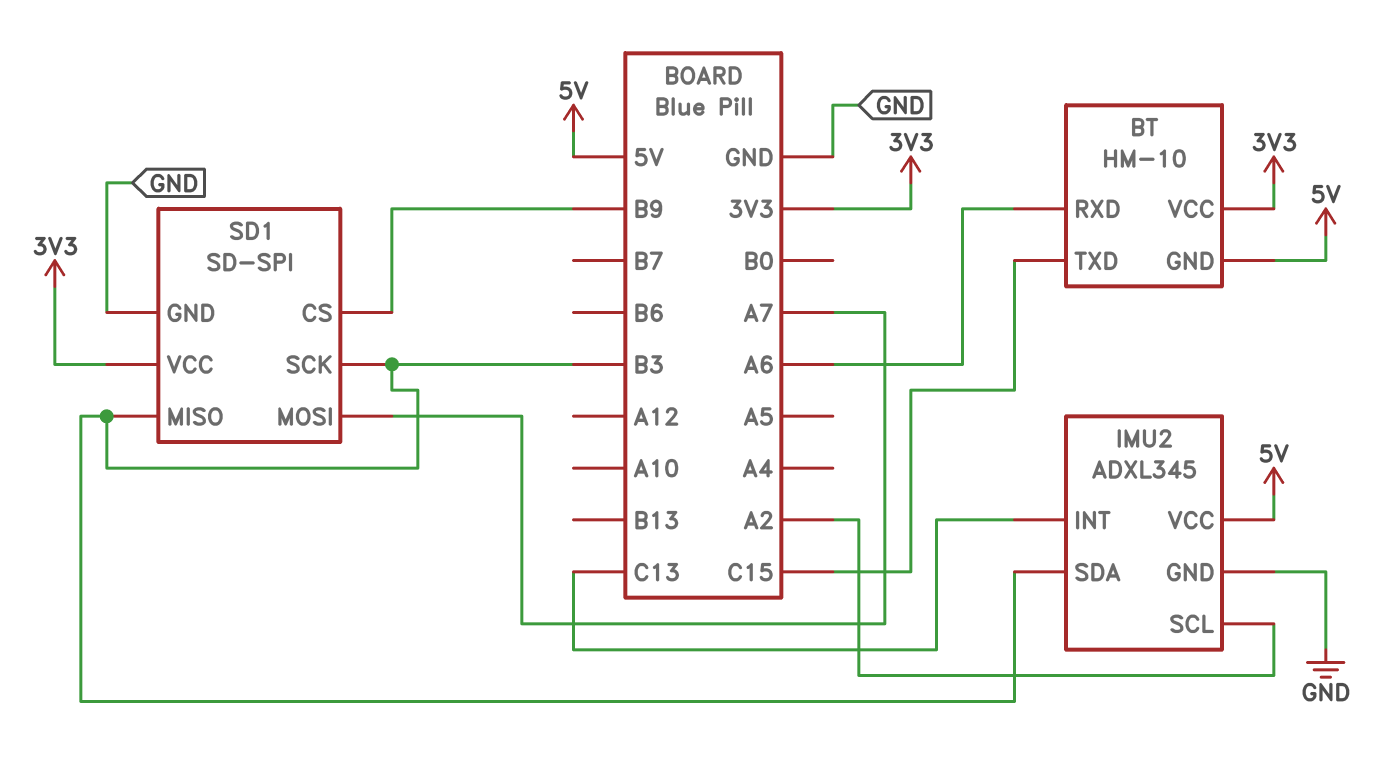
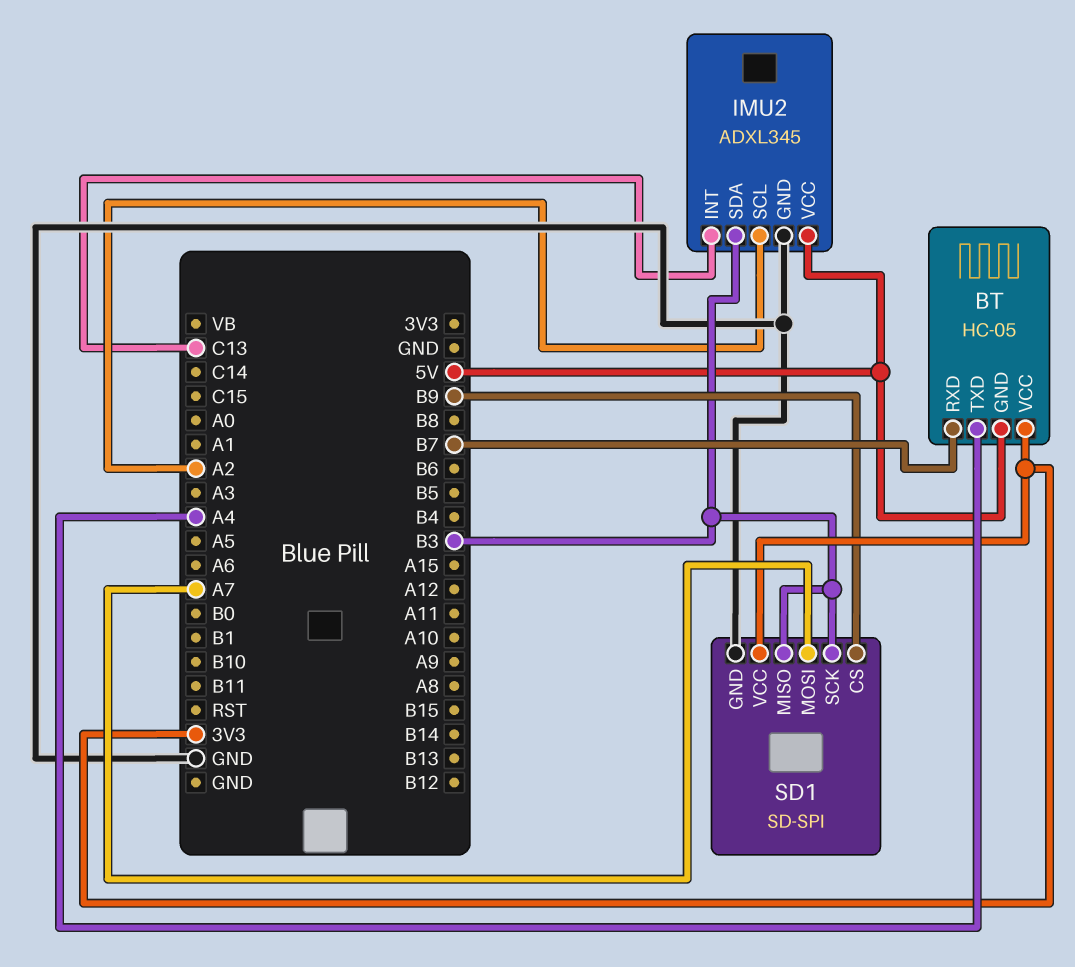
BT: HM-10 -> HC-05
BT pin RXD: A6 -> B7
BT pin TXD: C15 -> A4

